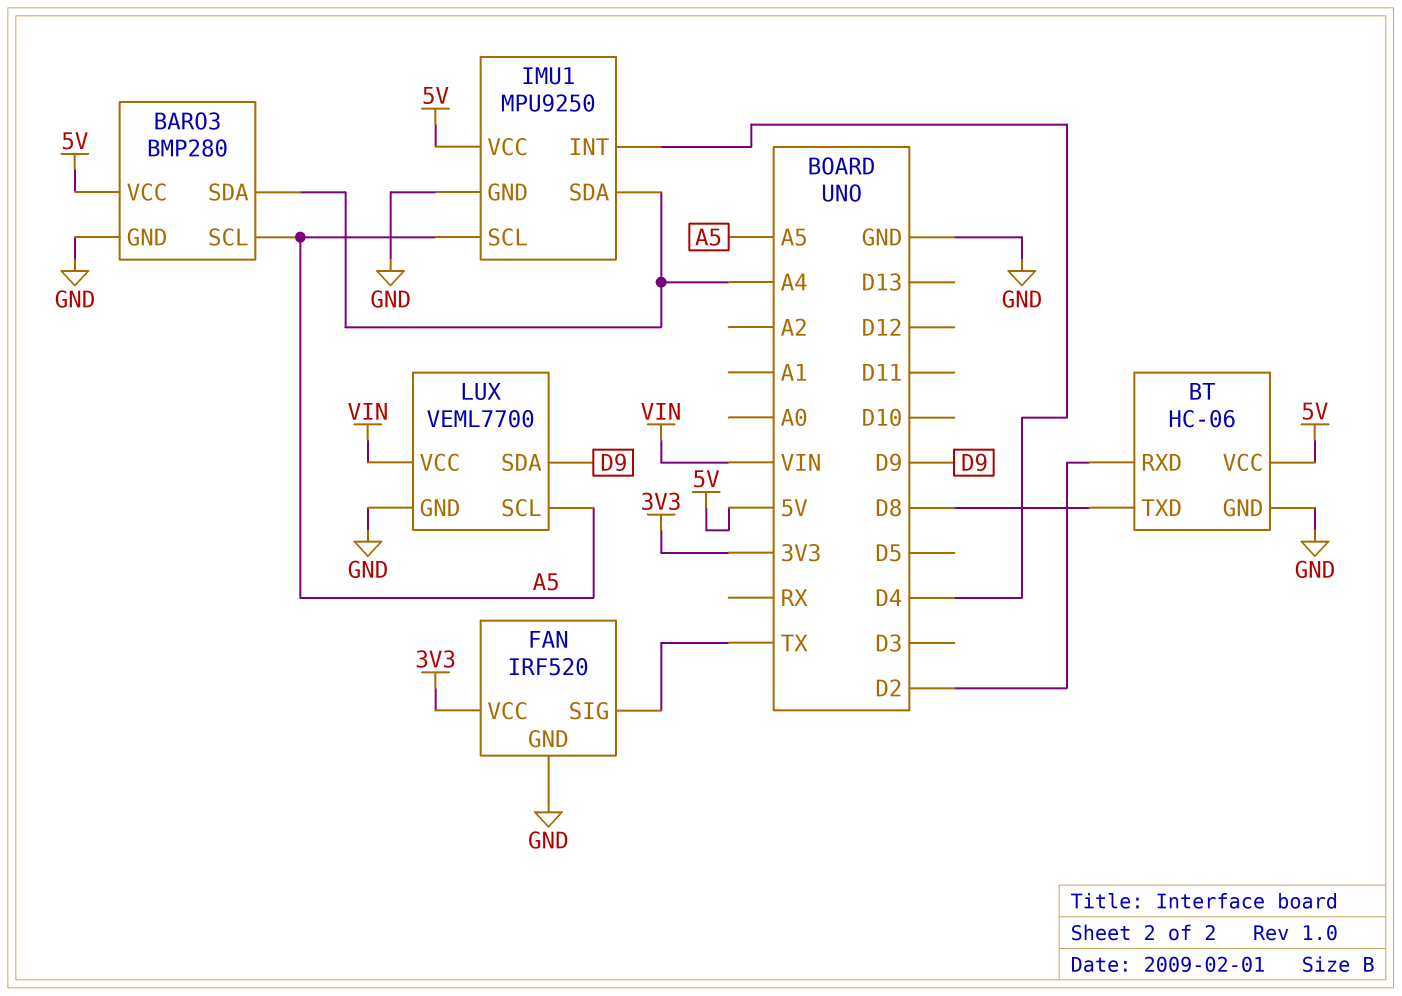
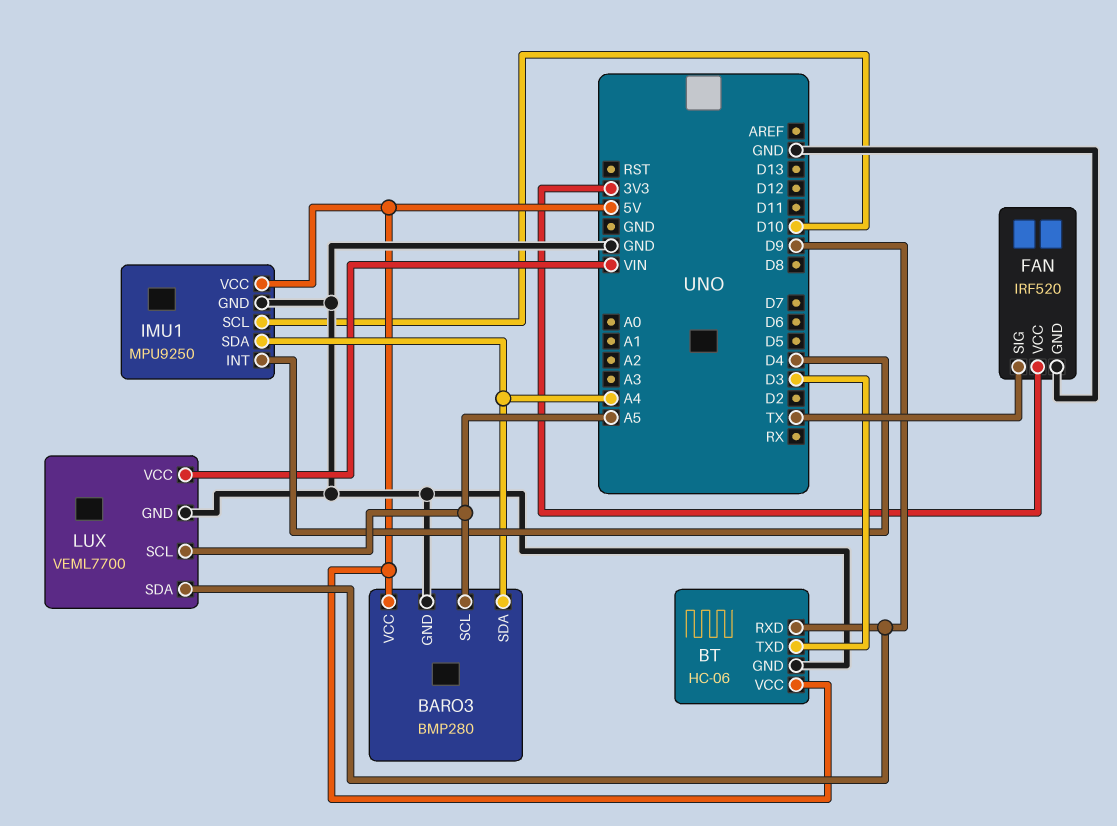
BT pin RXD: D2 -> D9
BT pin TXD: D8 -> D3
IMU1 pin SCL: A5 -> D10

